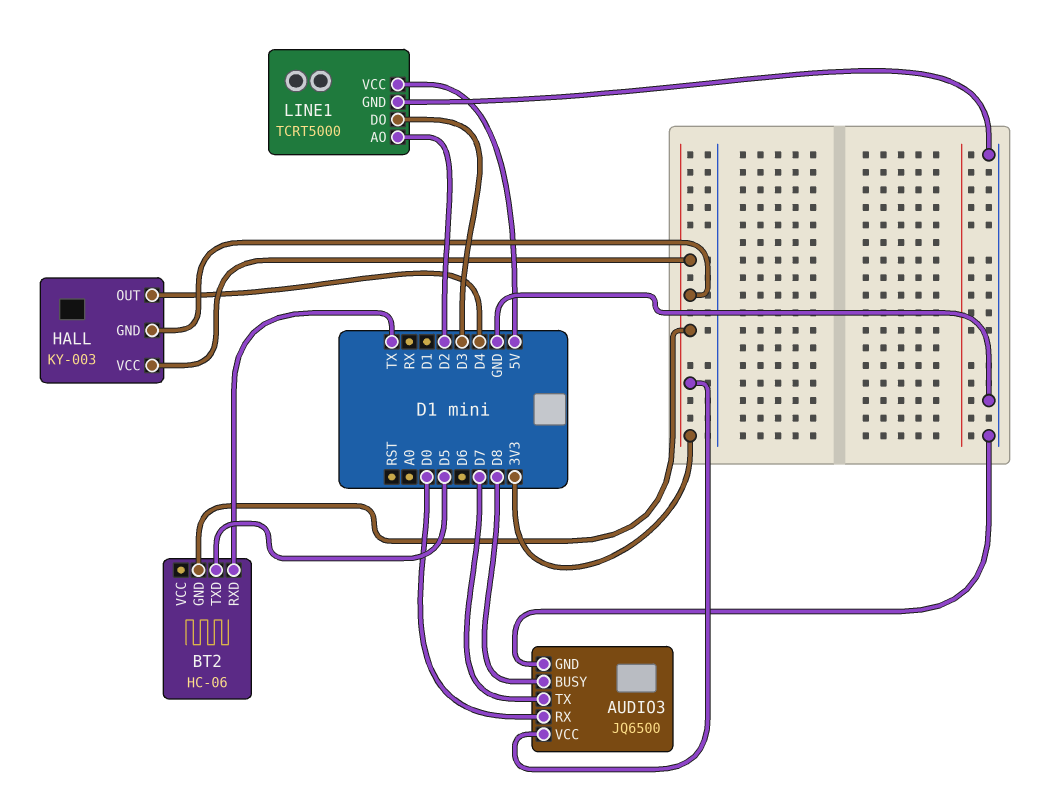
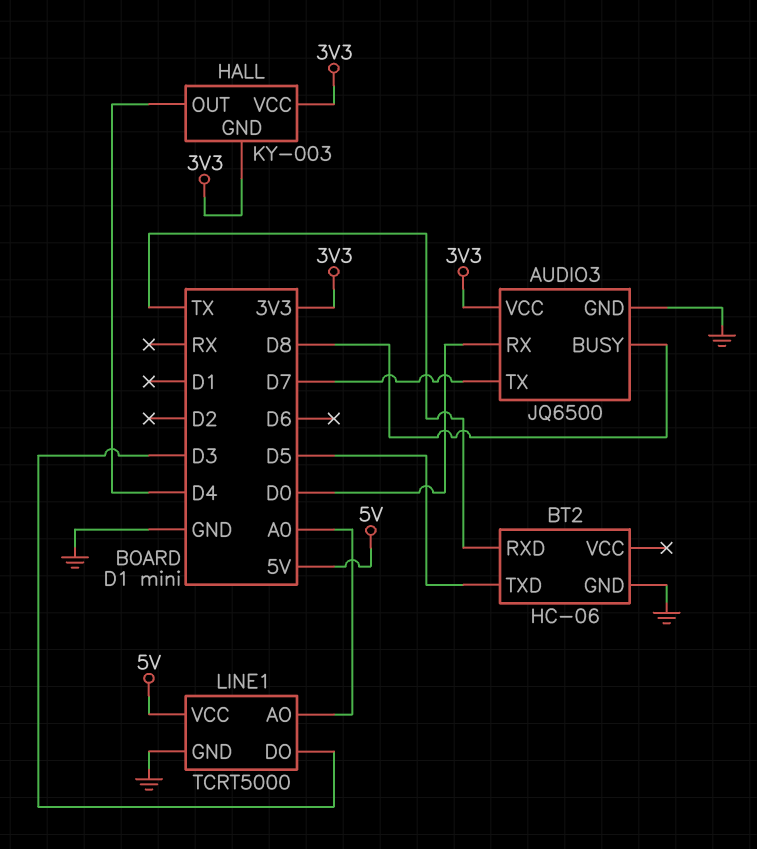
BT2 pin GND: 3V3 -> GND
LINE1 pin AO: D2 -> A0

